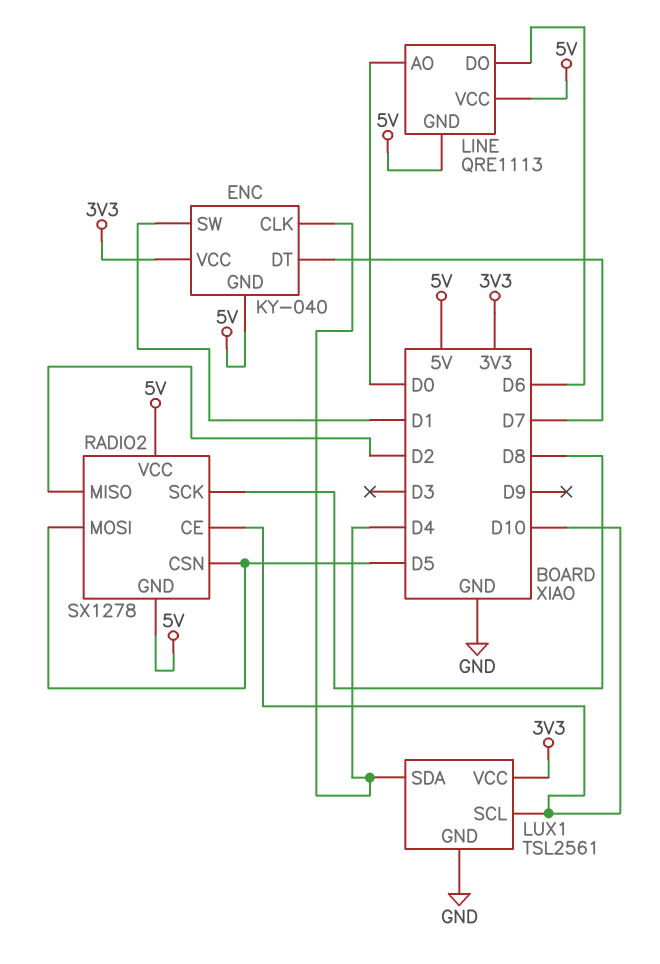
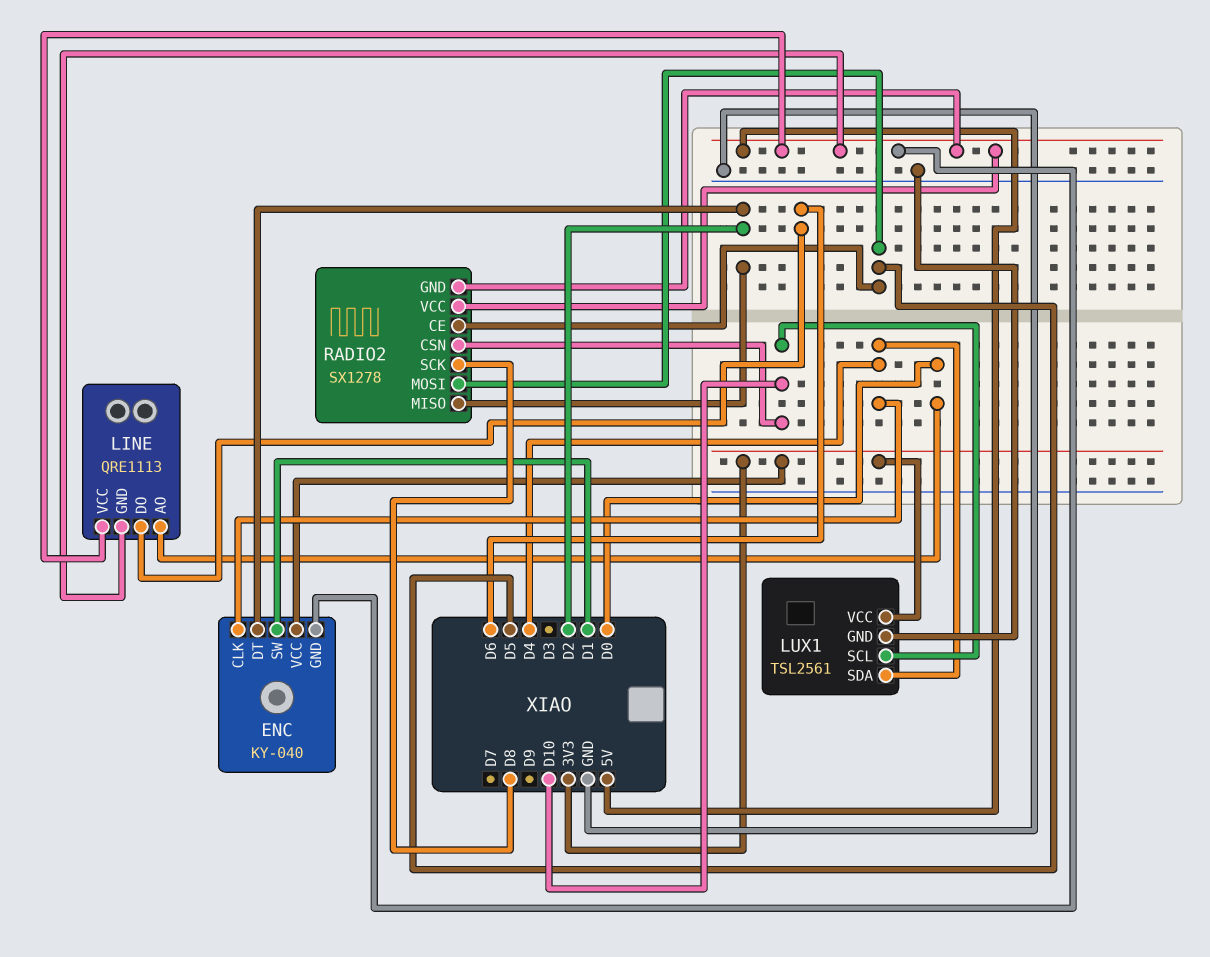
ENC pin DT: D7 -> D2
RADIO2 pin CE: D10 -> D5
RADIO2 pin CSN: D5 -> D10

